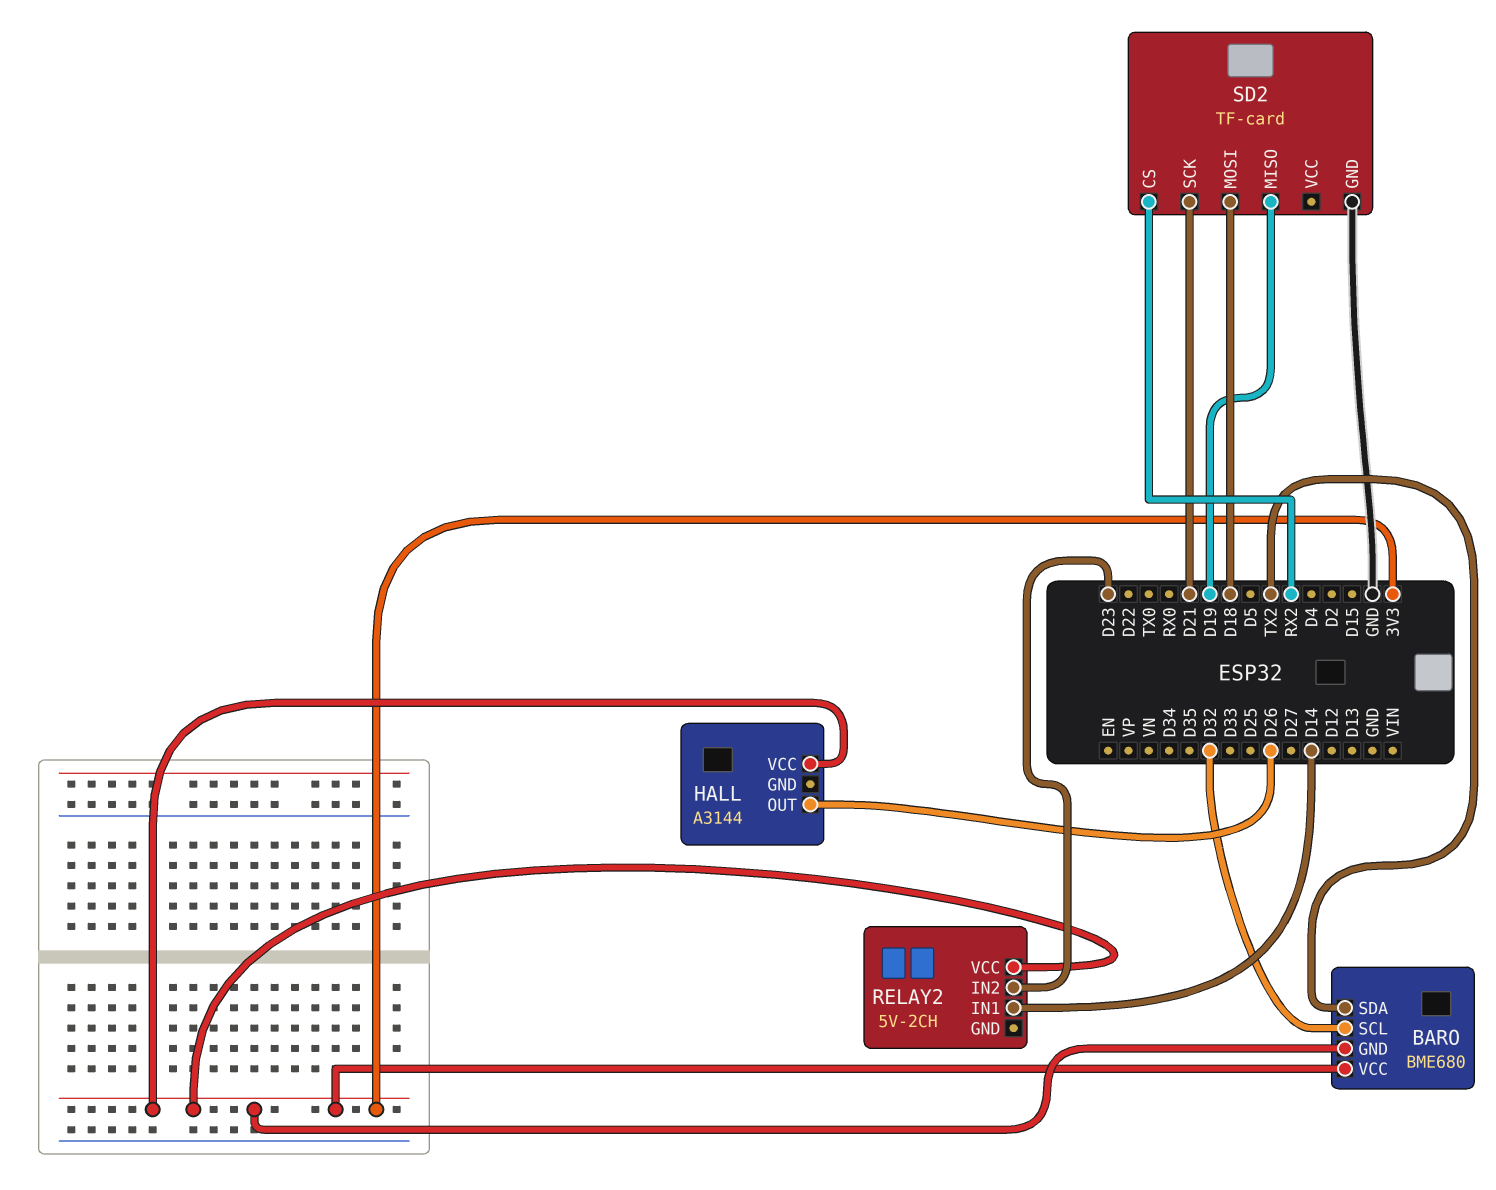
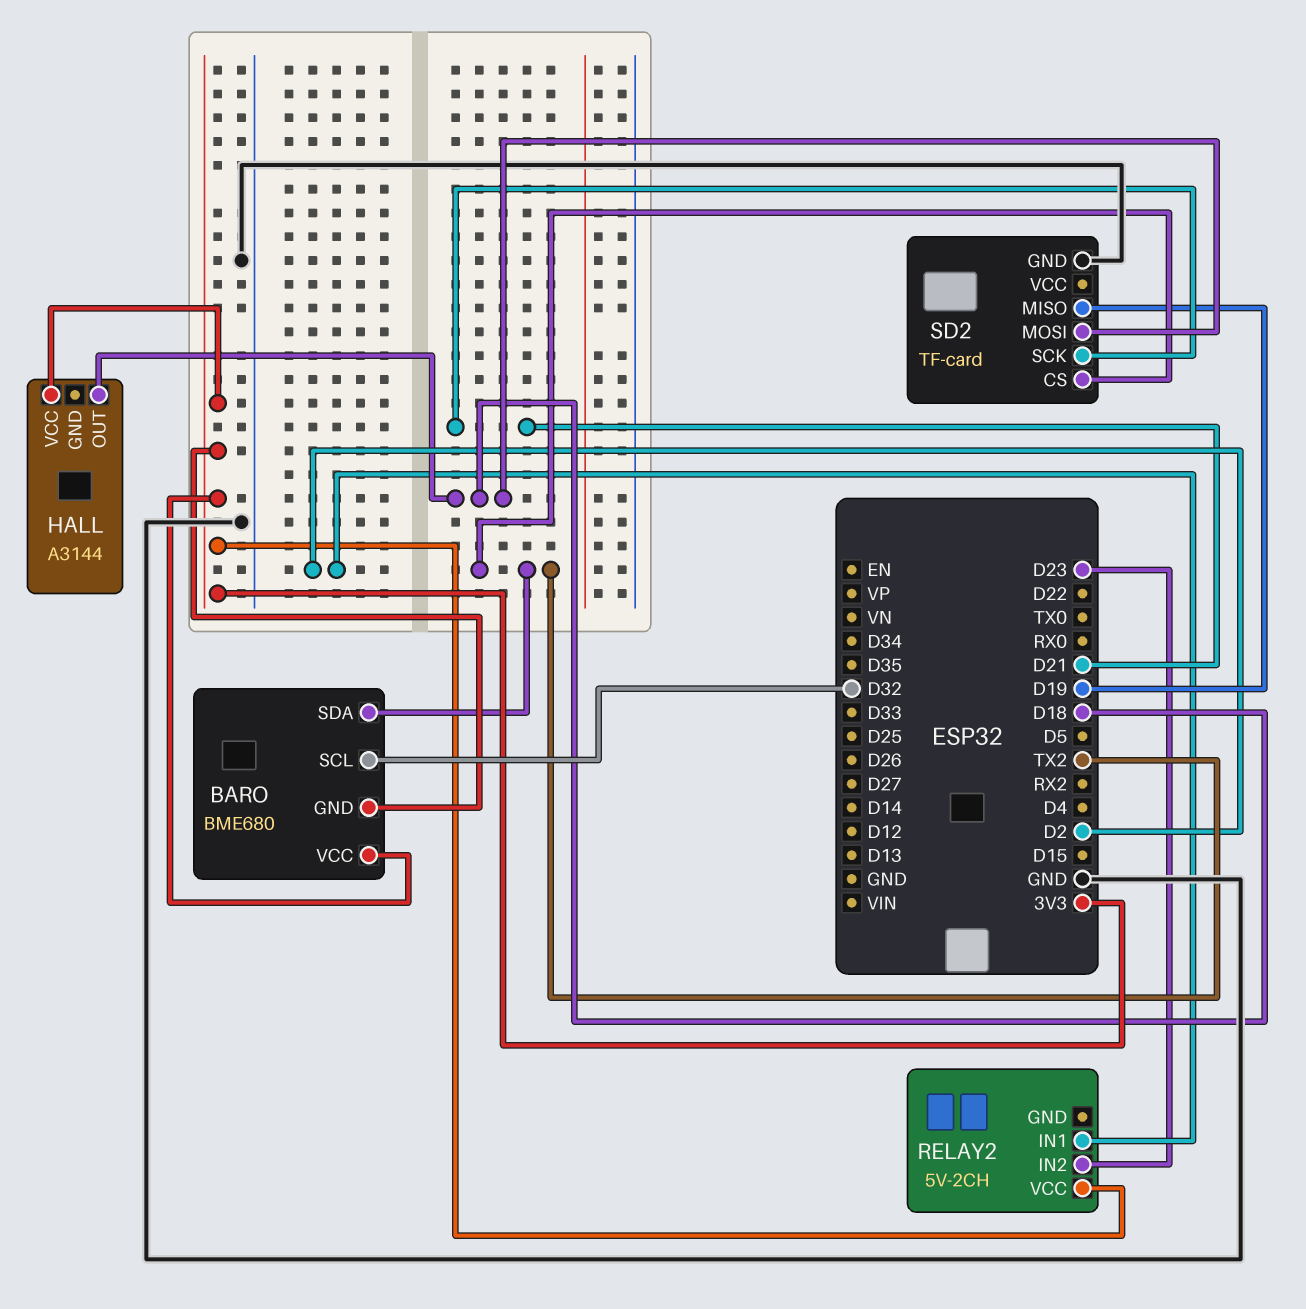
HALL pin OUT: D26 -> D18
RELAY2 pin IN1: D14 -> D2
SD2 pin CS: RX2 -> TX2

